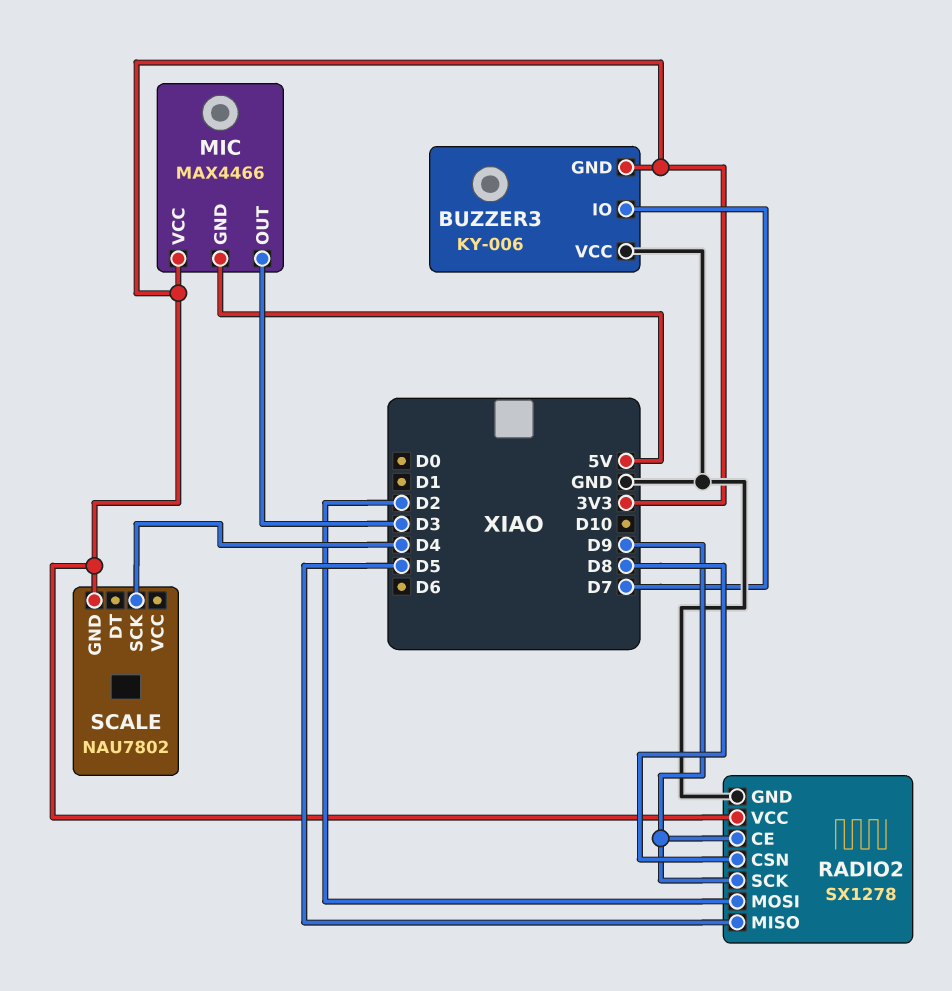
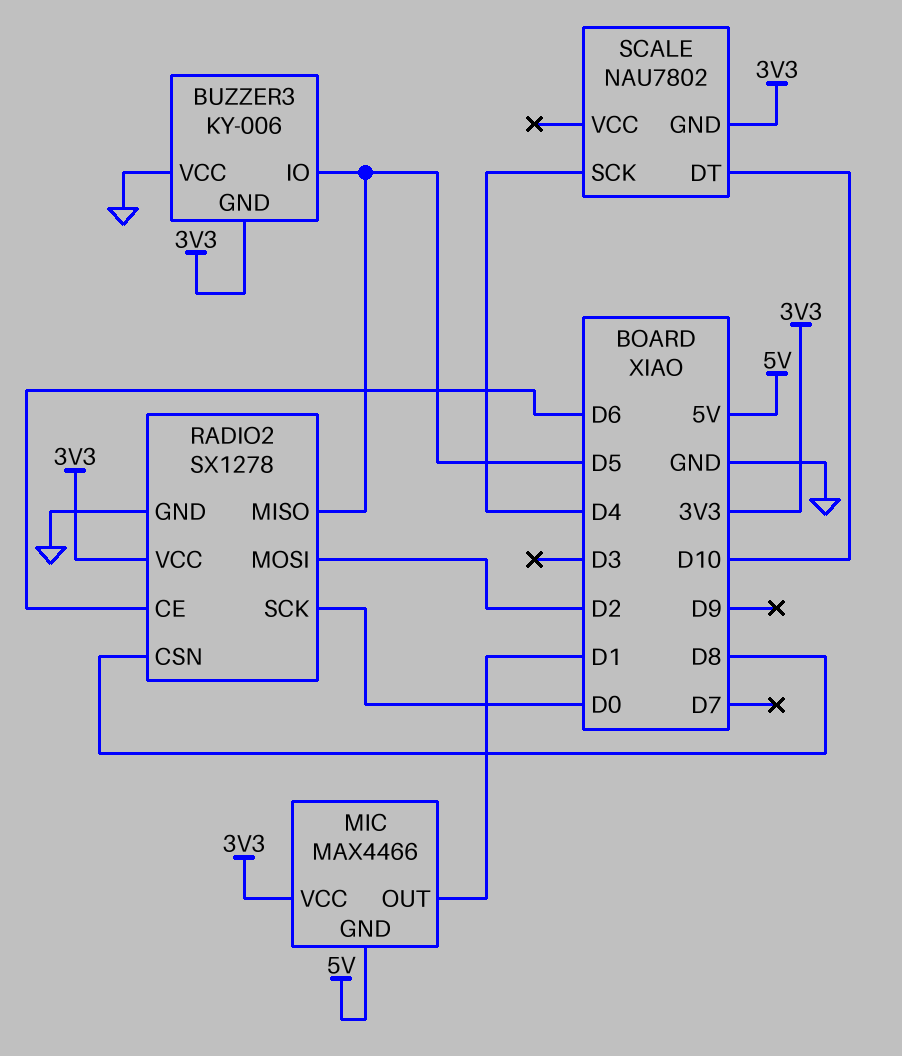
BUZZER3 pin IO: D7 -> D5
MIC pin OUT: D3 -> D1
RADIO2 pin CE: D9 -> D6
RADIO2 pin SCK: D9 -> D0
SCALE pin DT: none -> D10

